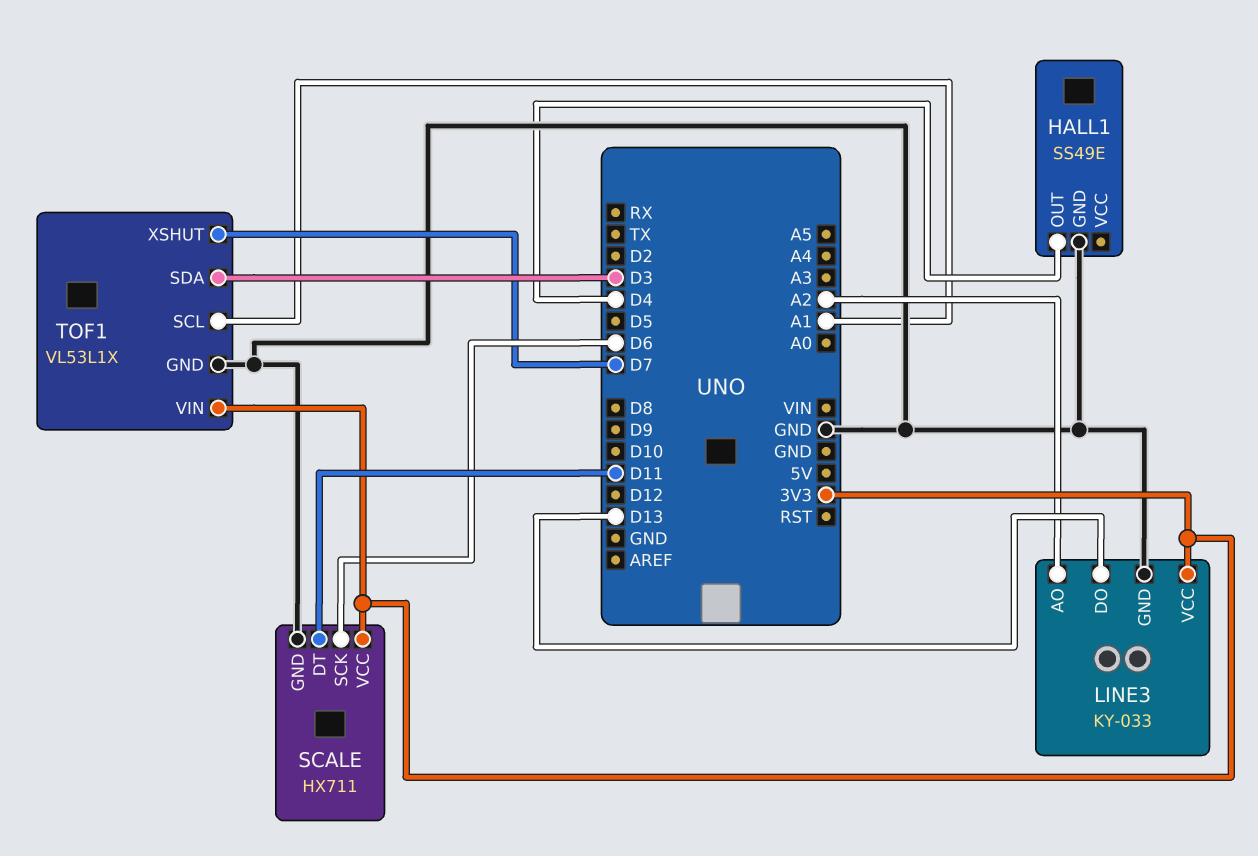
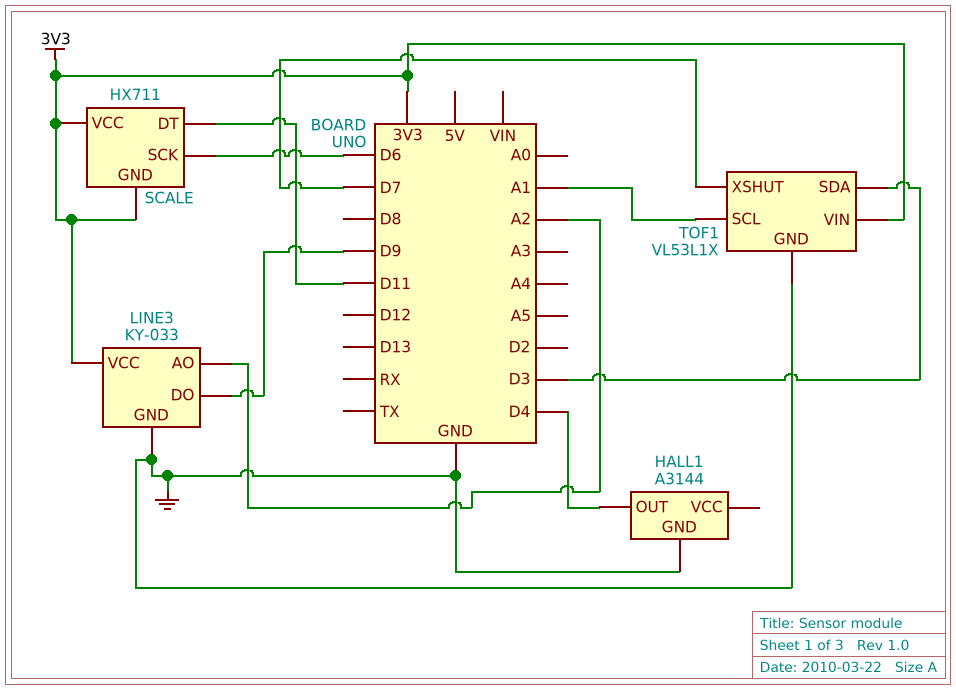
HALL1: SS49E -> A3144
LINE3 pin DO: D13 -> D9
SCALE pin GND: GND -> 3V3

